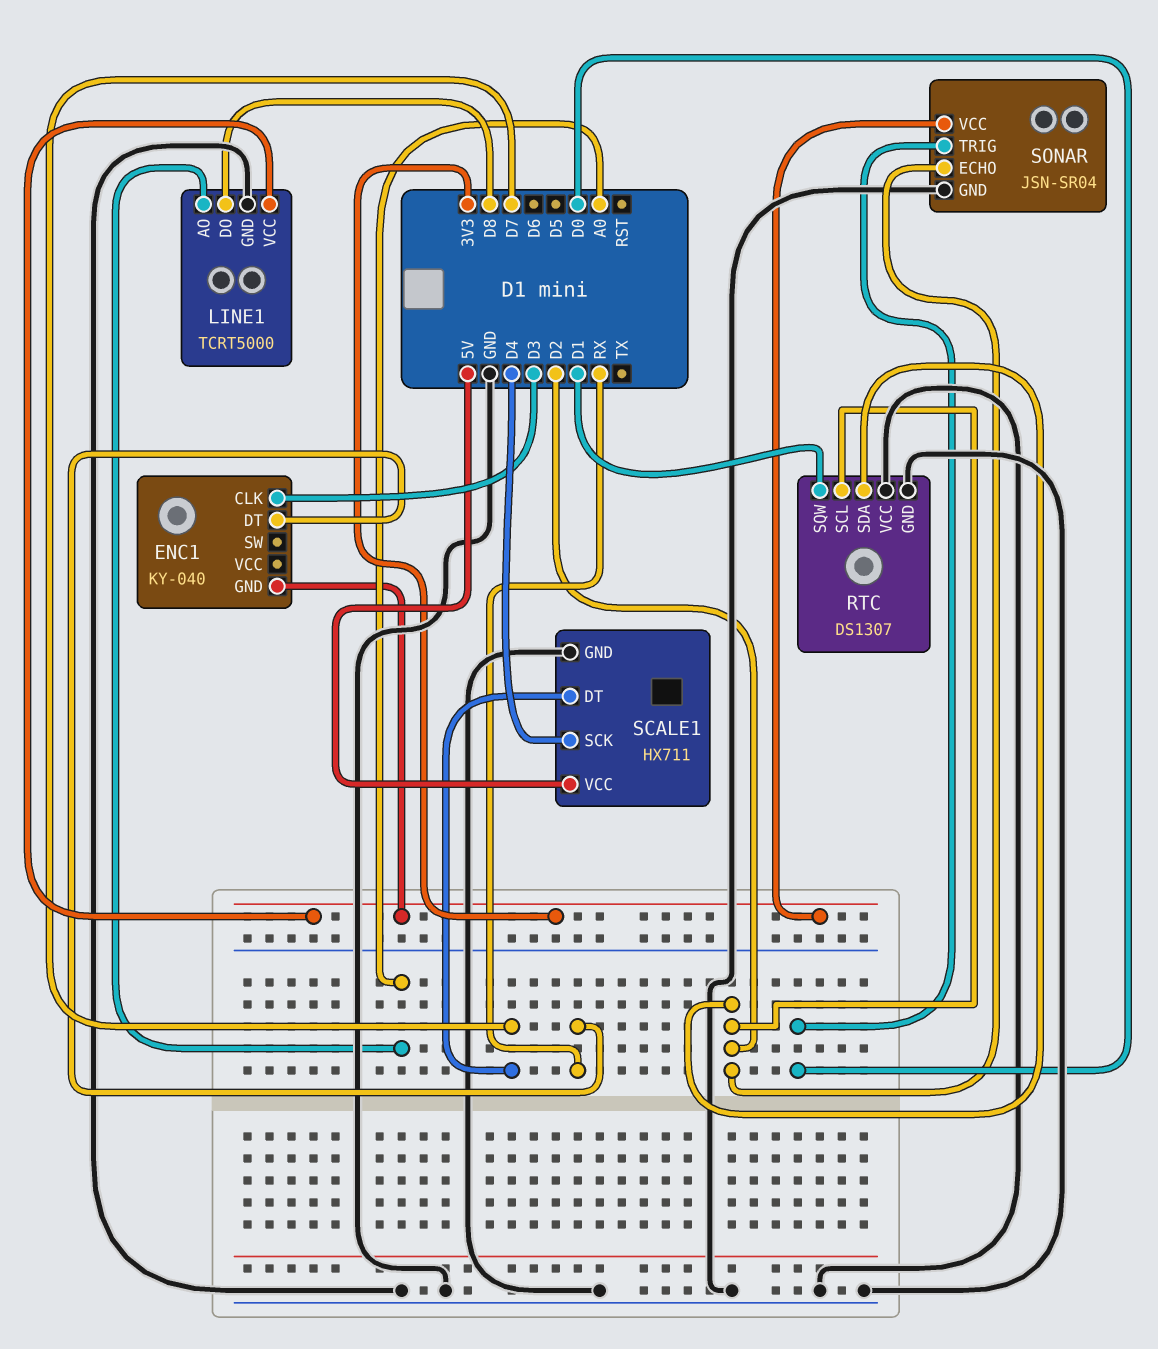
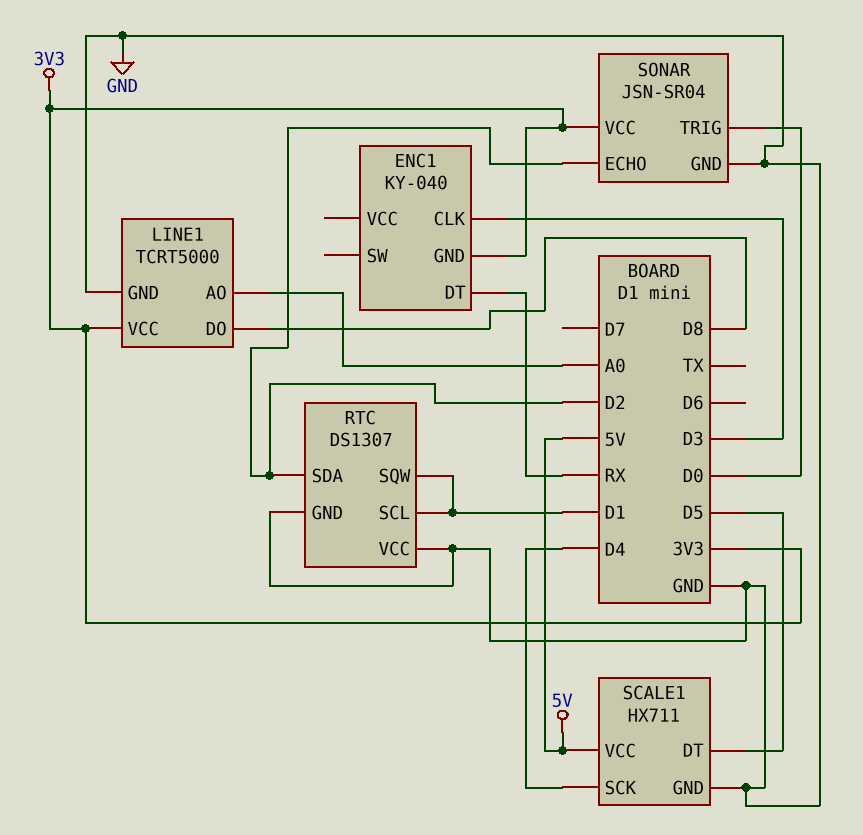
RTC pin SCL: D2 -> D1
SCALE1 pin DT: D7 -> D5

